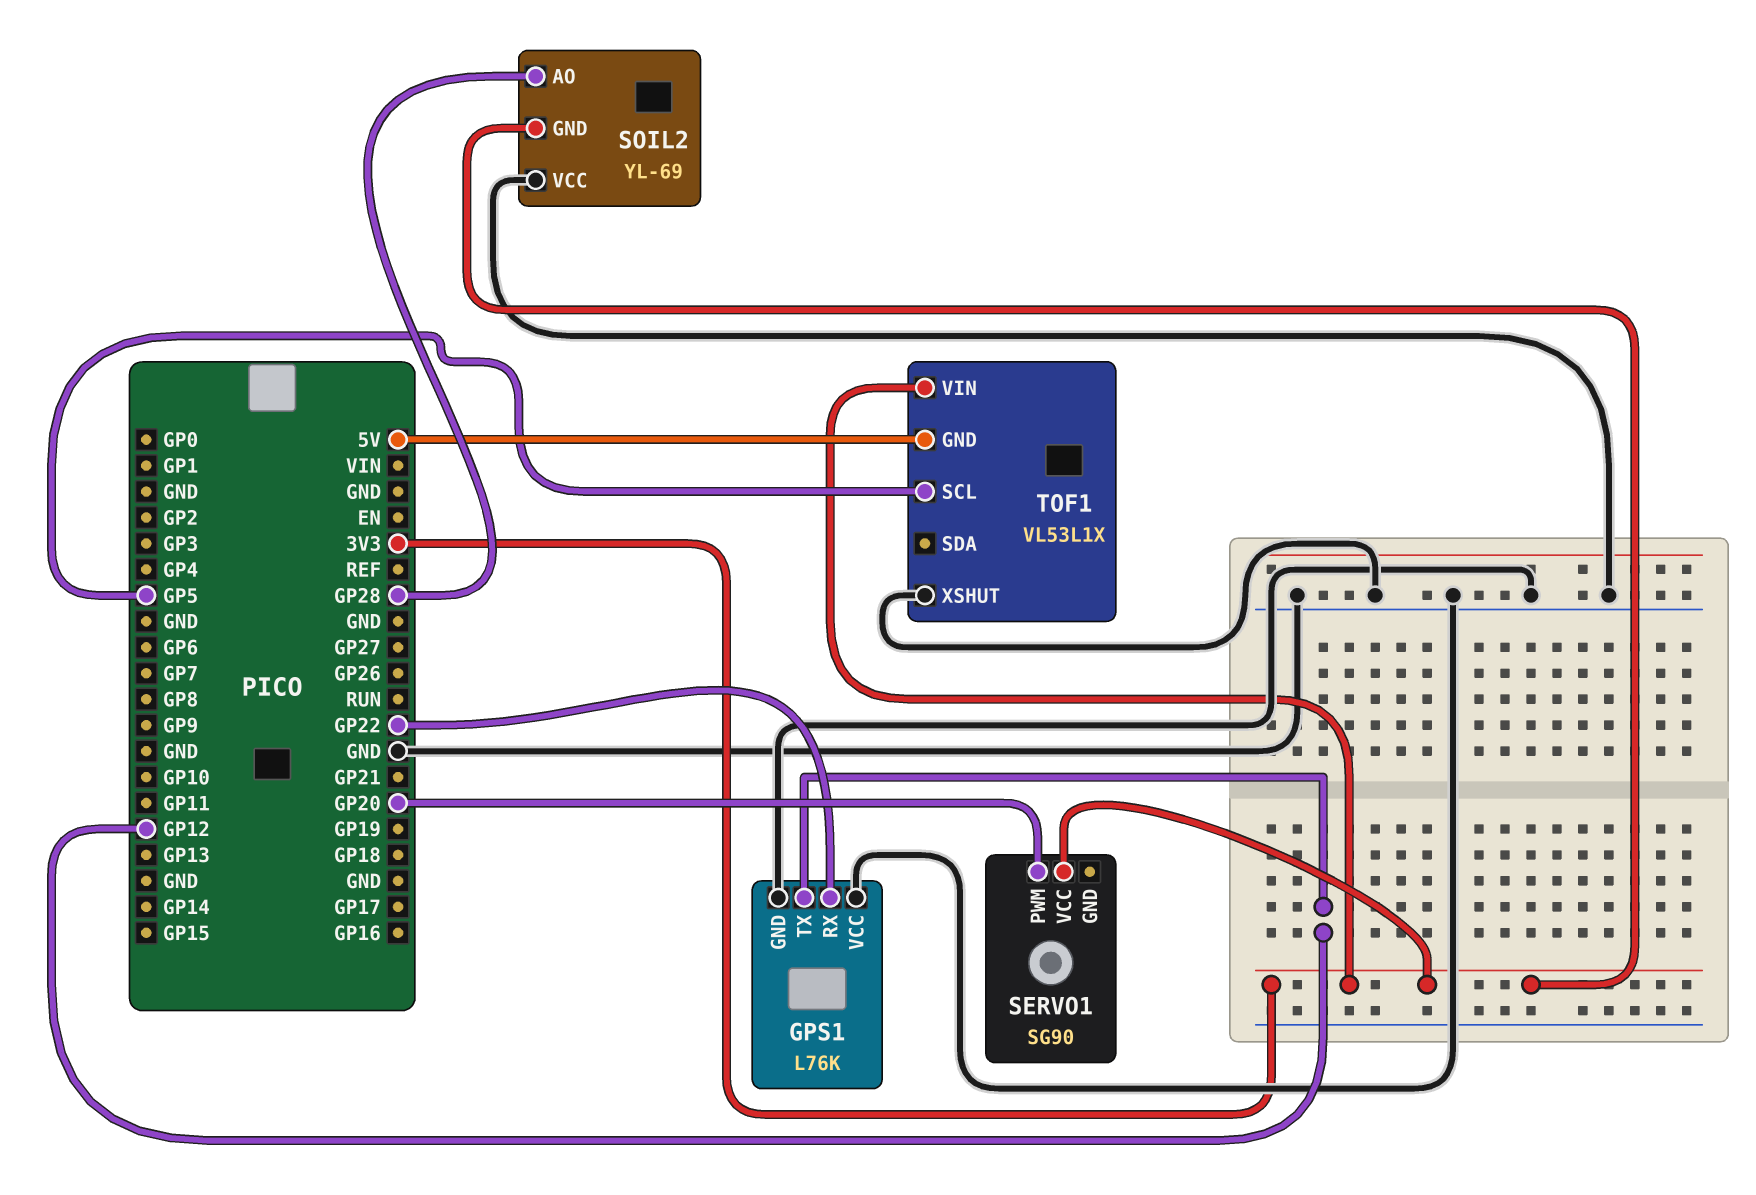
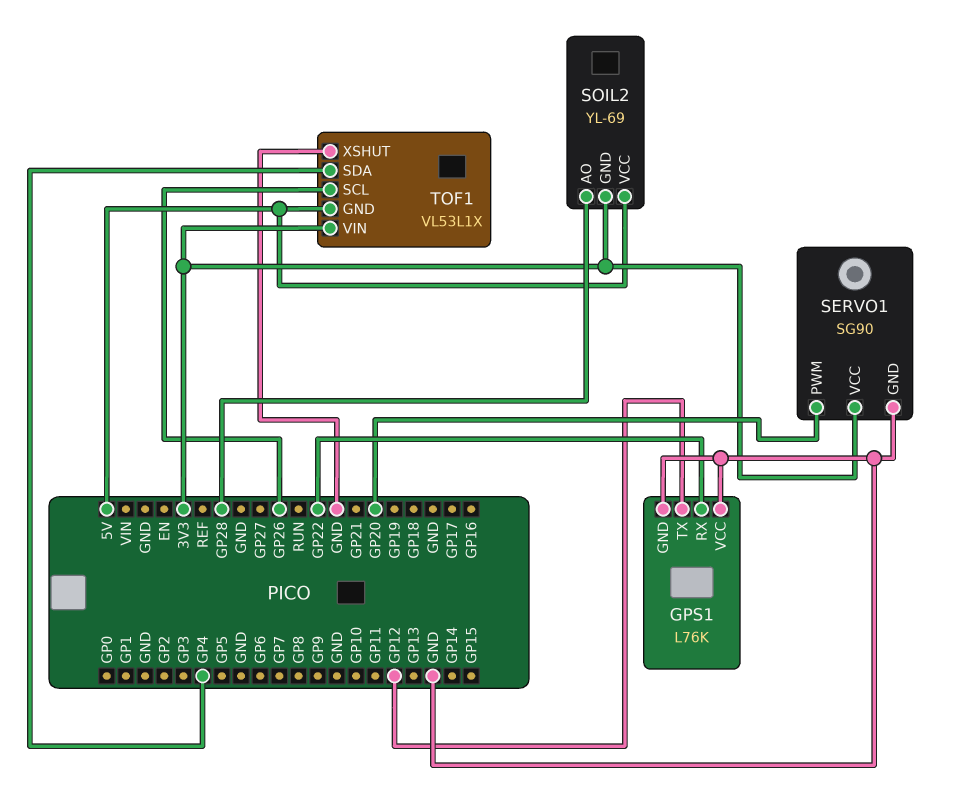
SERVO1 pin GND: none -> GND
SOIL2 pin VCC: GND -> 5V
TOF1 pin SCL: GP5 -> GP26
TOF1 pin SDA: none -> GP4

